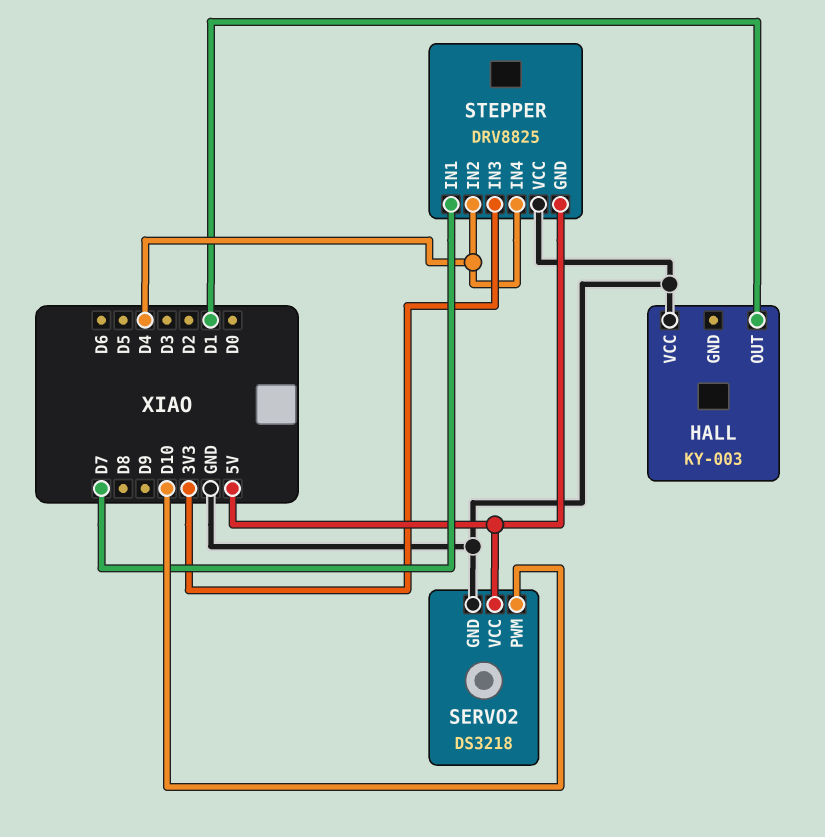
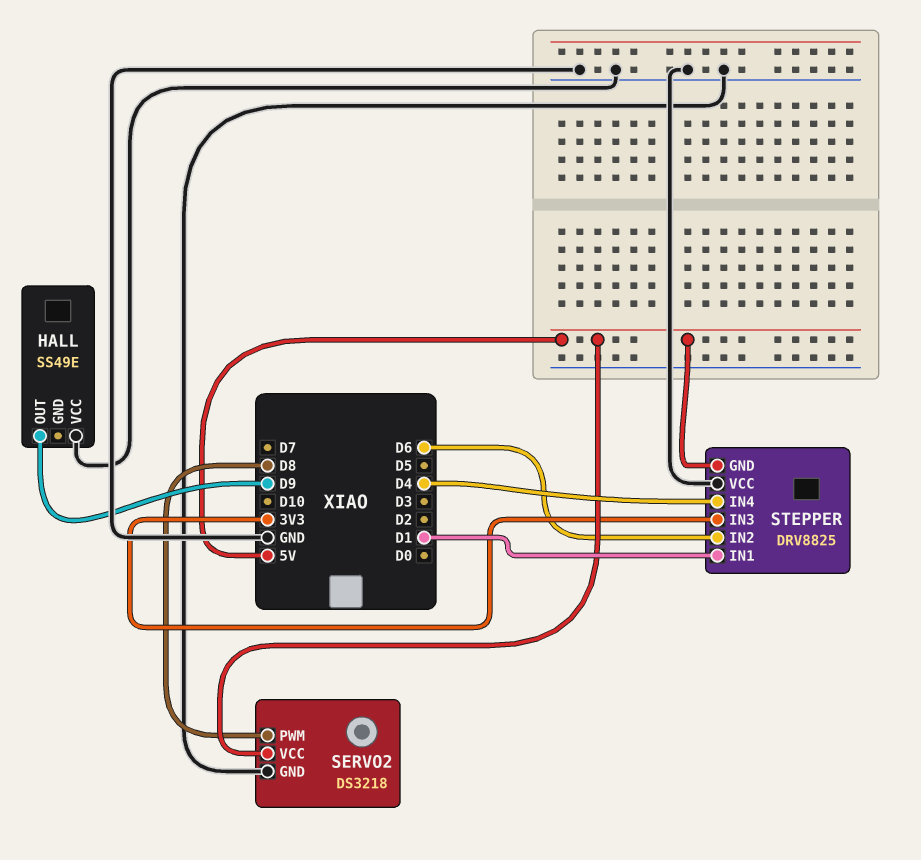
HALL: KY-003 -> SS49E
HALL pin OUT: D1 -> D9
SERVO2 pin PWM: D10 -> D8
STEPPER pin IN1: D7 -> D1
STEPPER pin IN2: D4 -> D6

